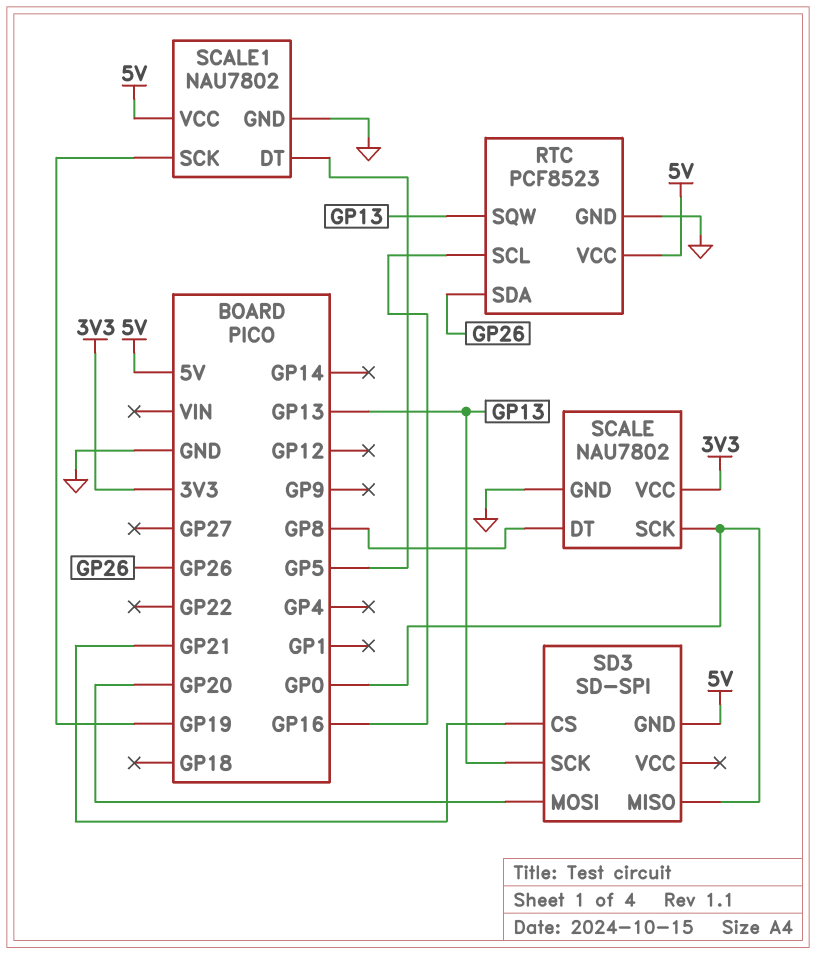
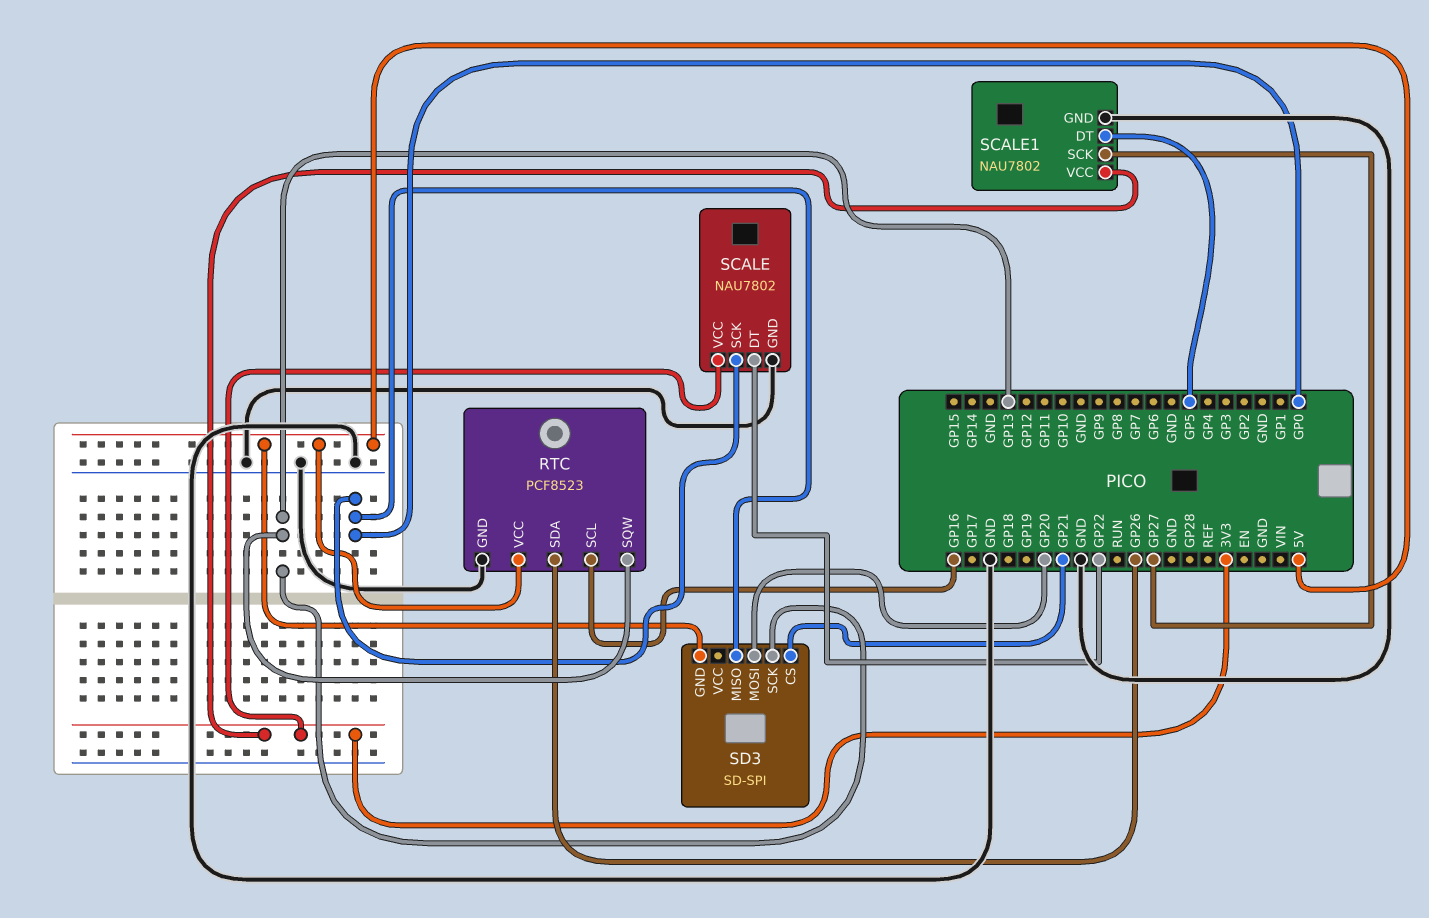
SCALE pin DT: GP8 -> GP22
SCALE1 pin SCK: GP19 -> GP27
SCALE1 pin VCC: 5V -> 3V3

